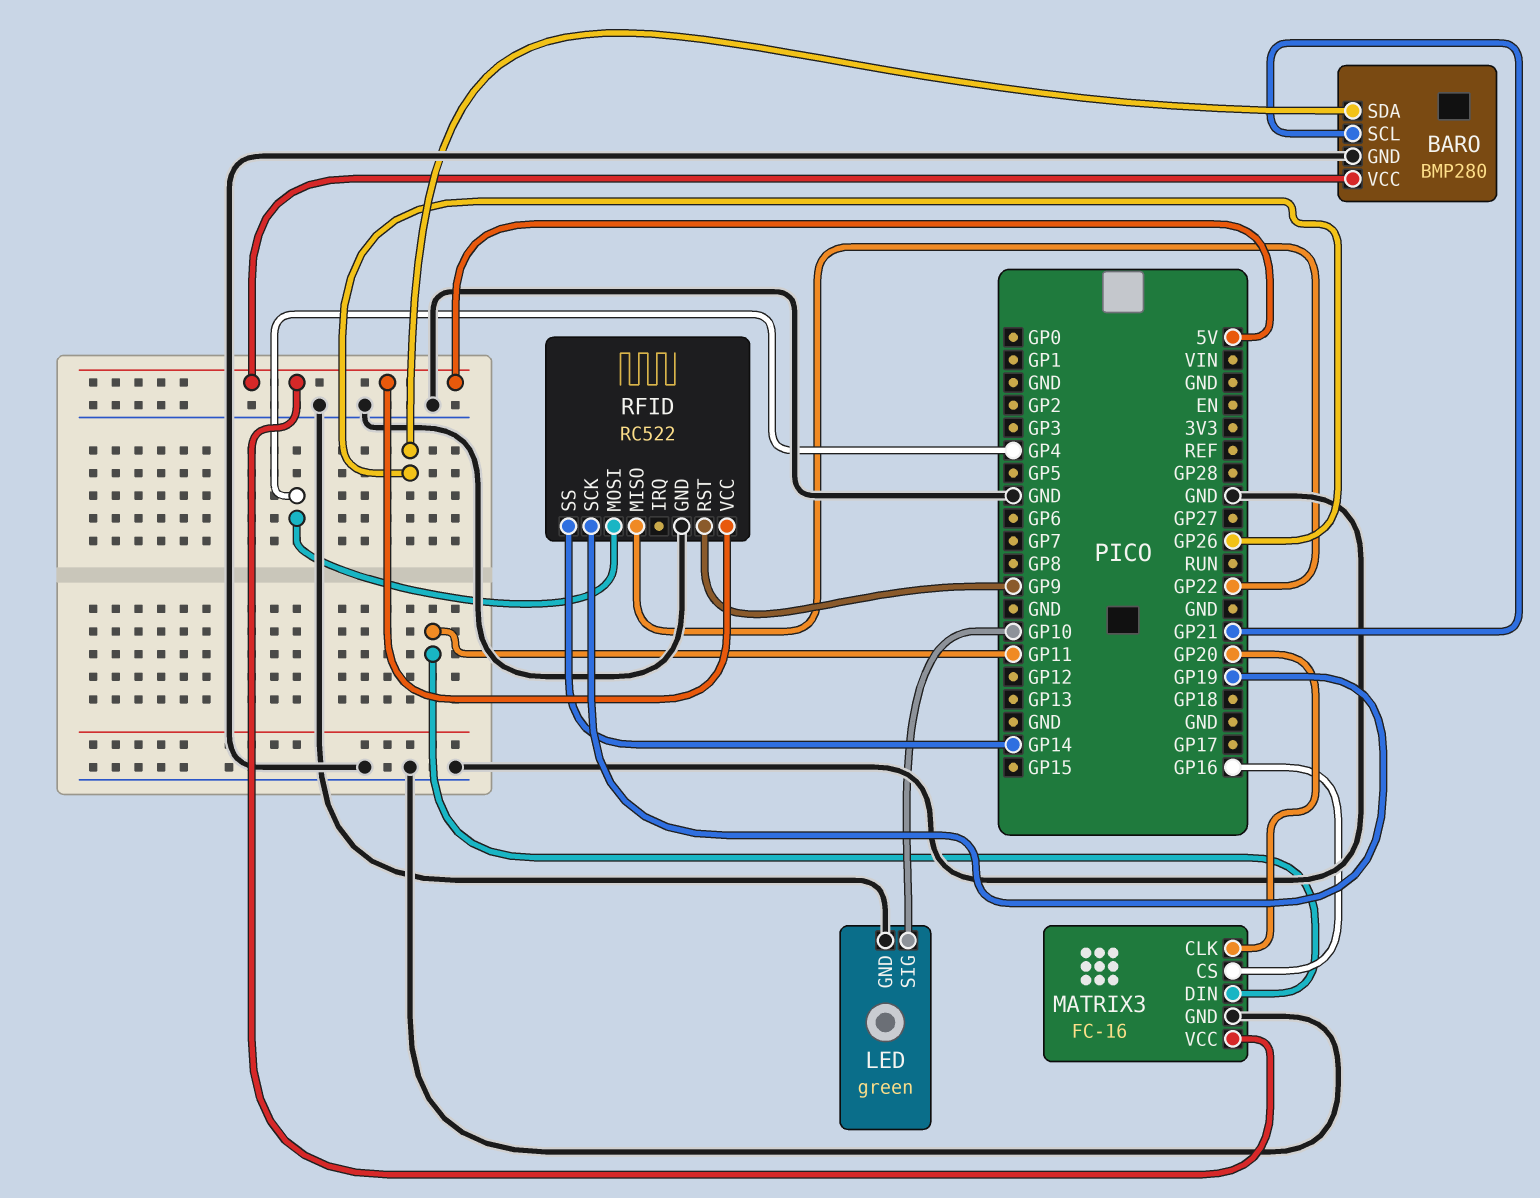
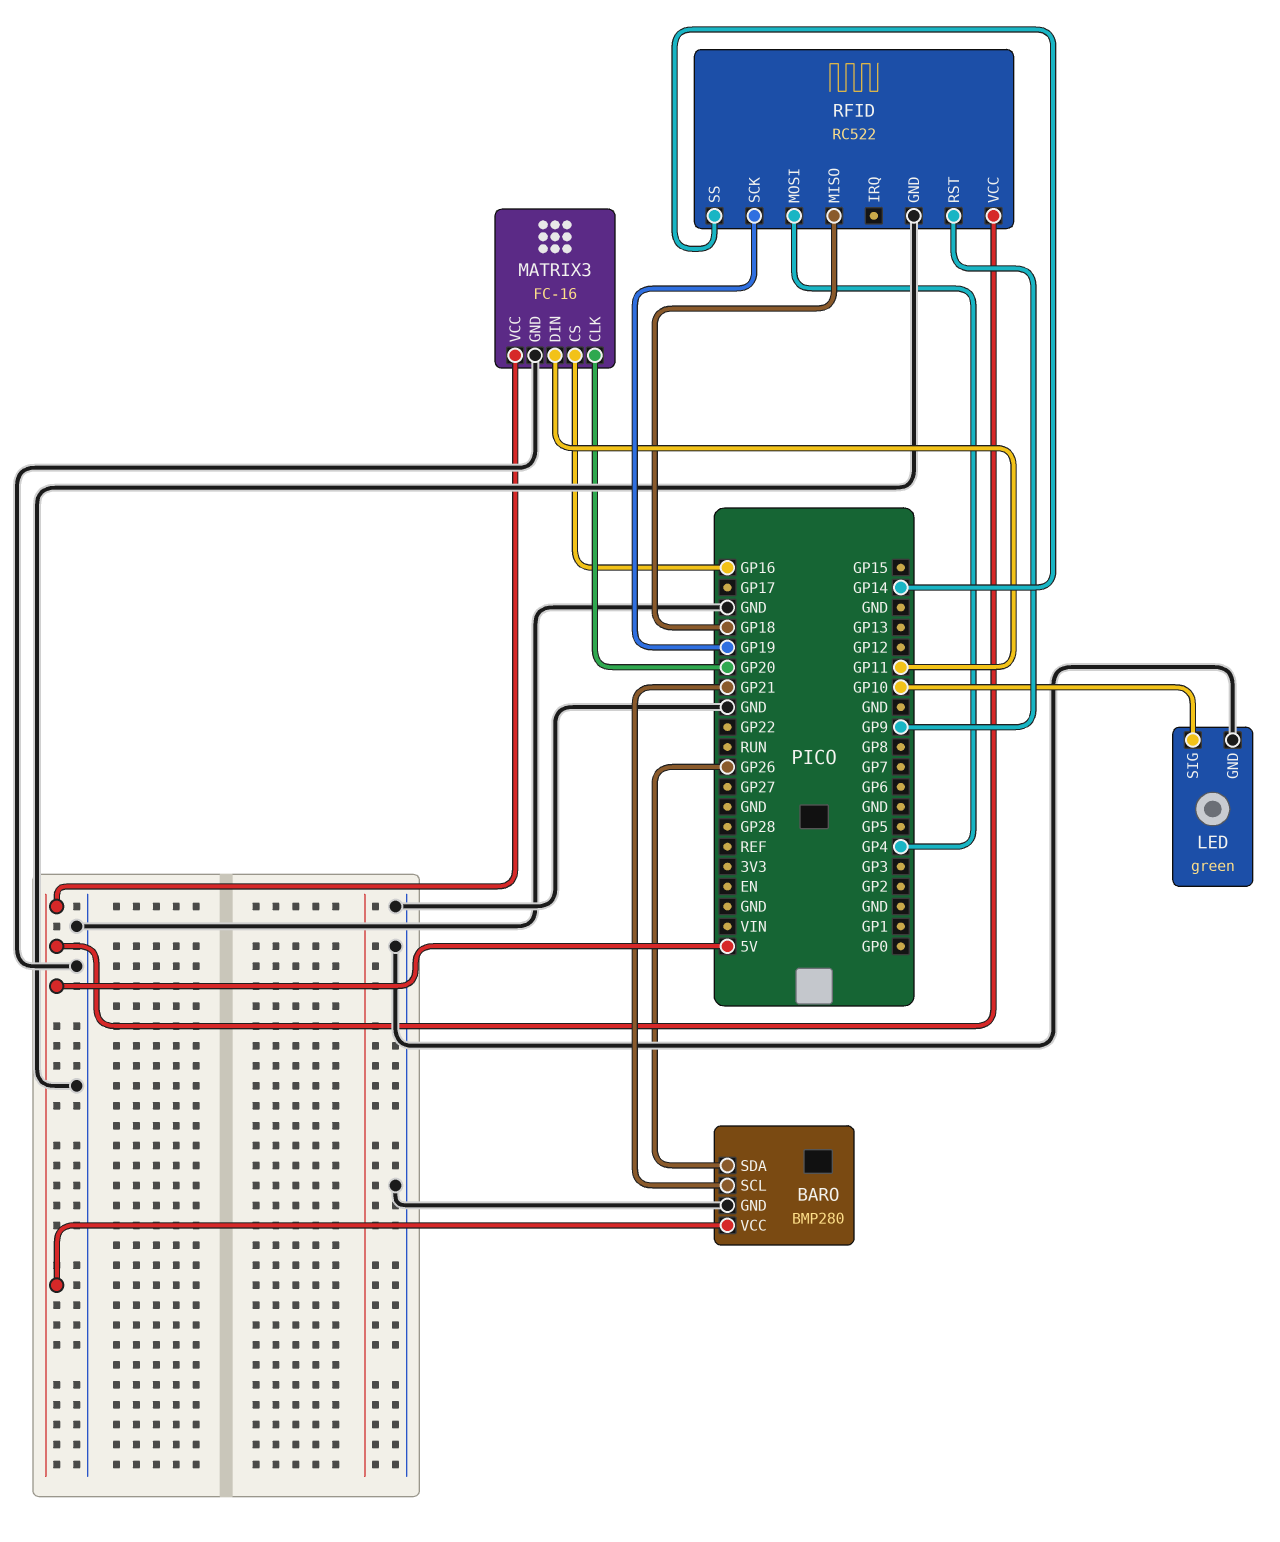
RFID pin MISO: GP22 -> GP18

